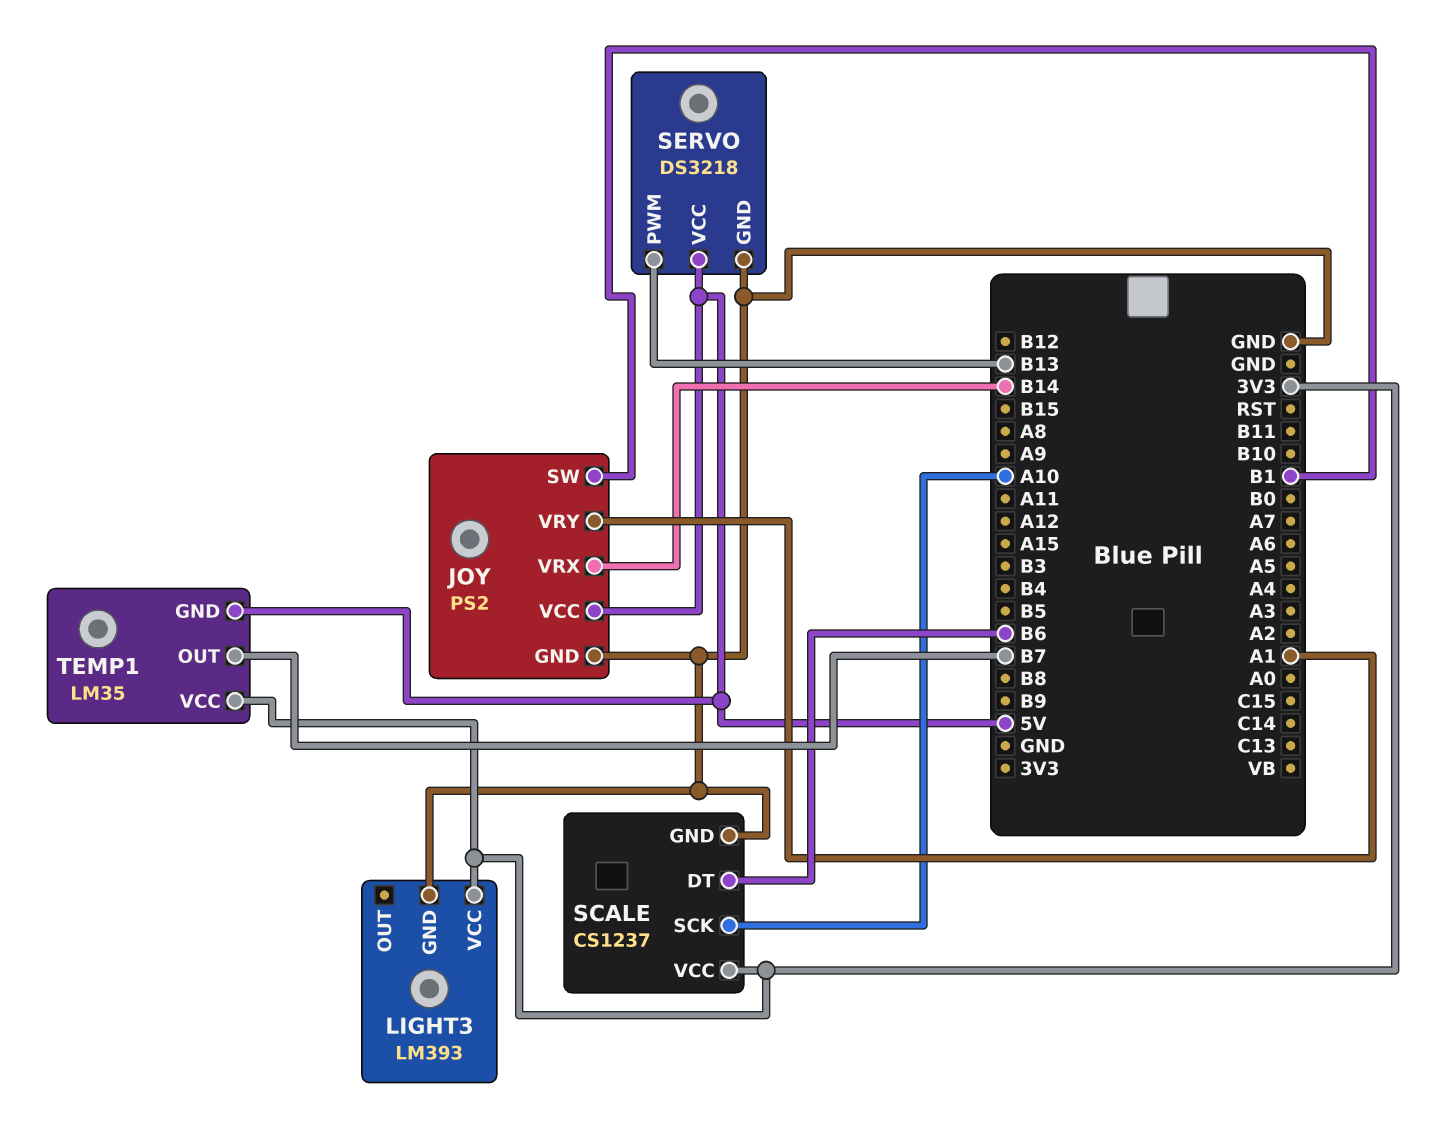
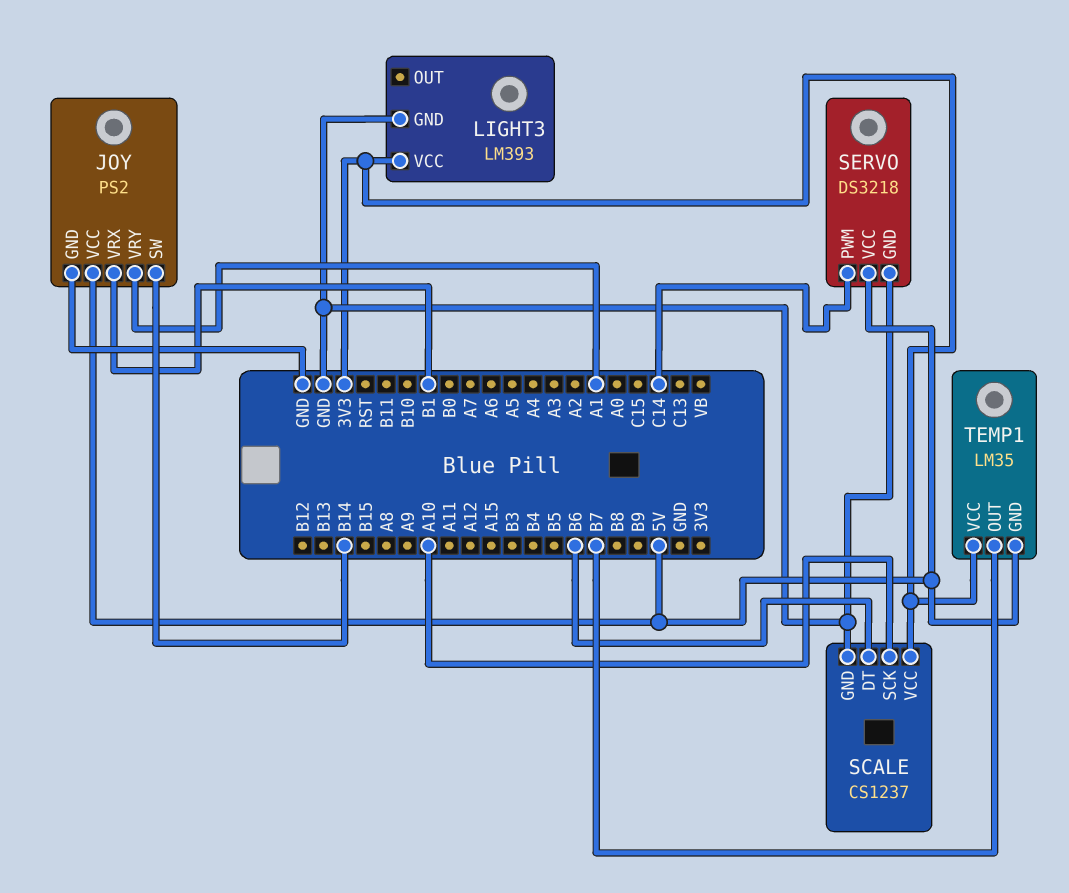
JOY pin SW: B1 -> B14
JOY pin VRX: B14 -> B1
SERVO pin PWM: B13 -> C14

